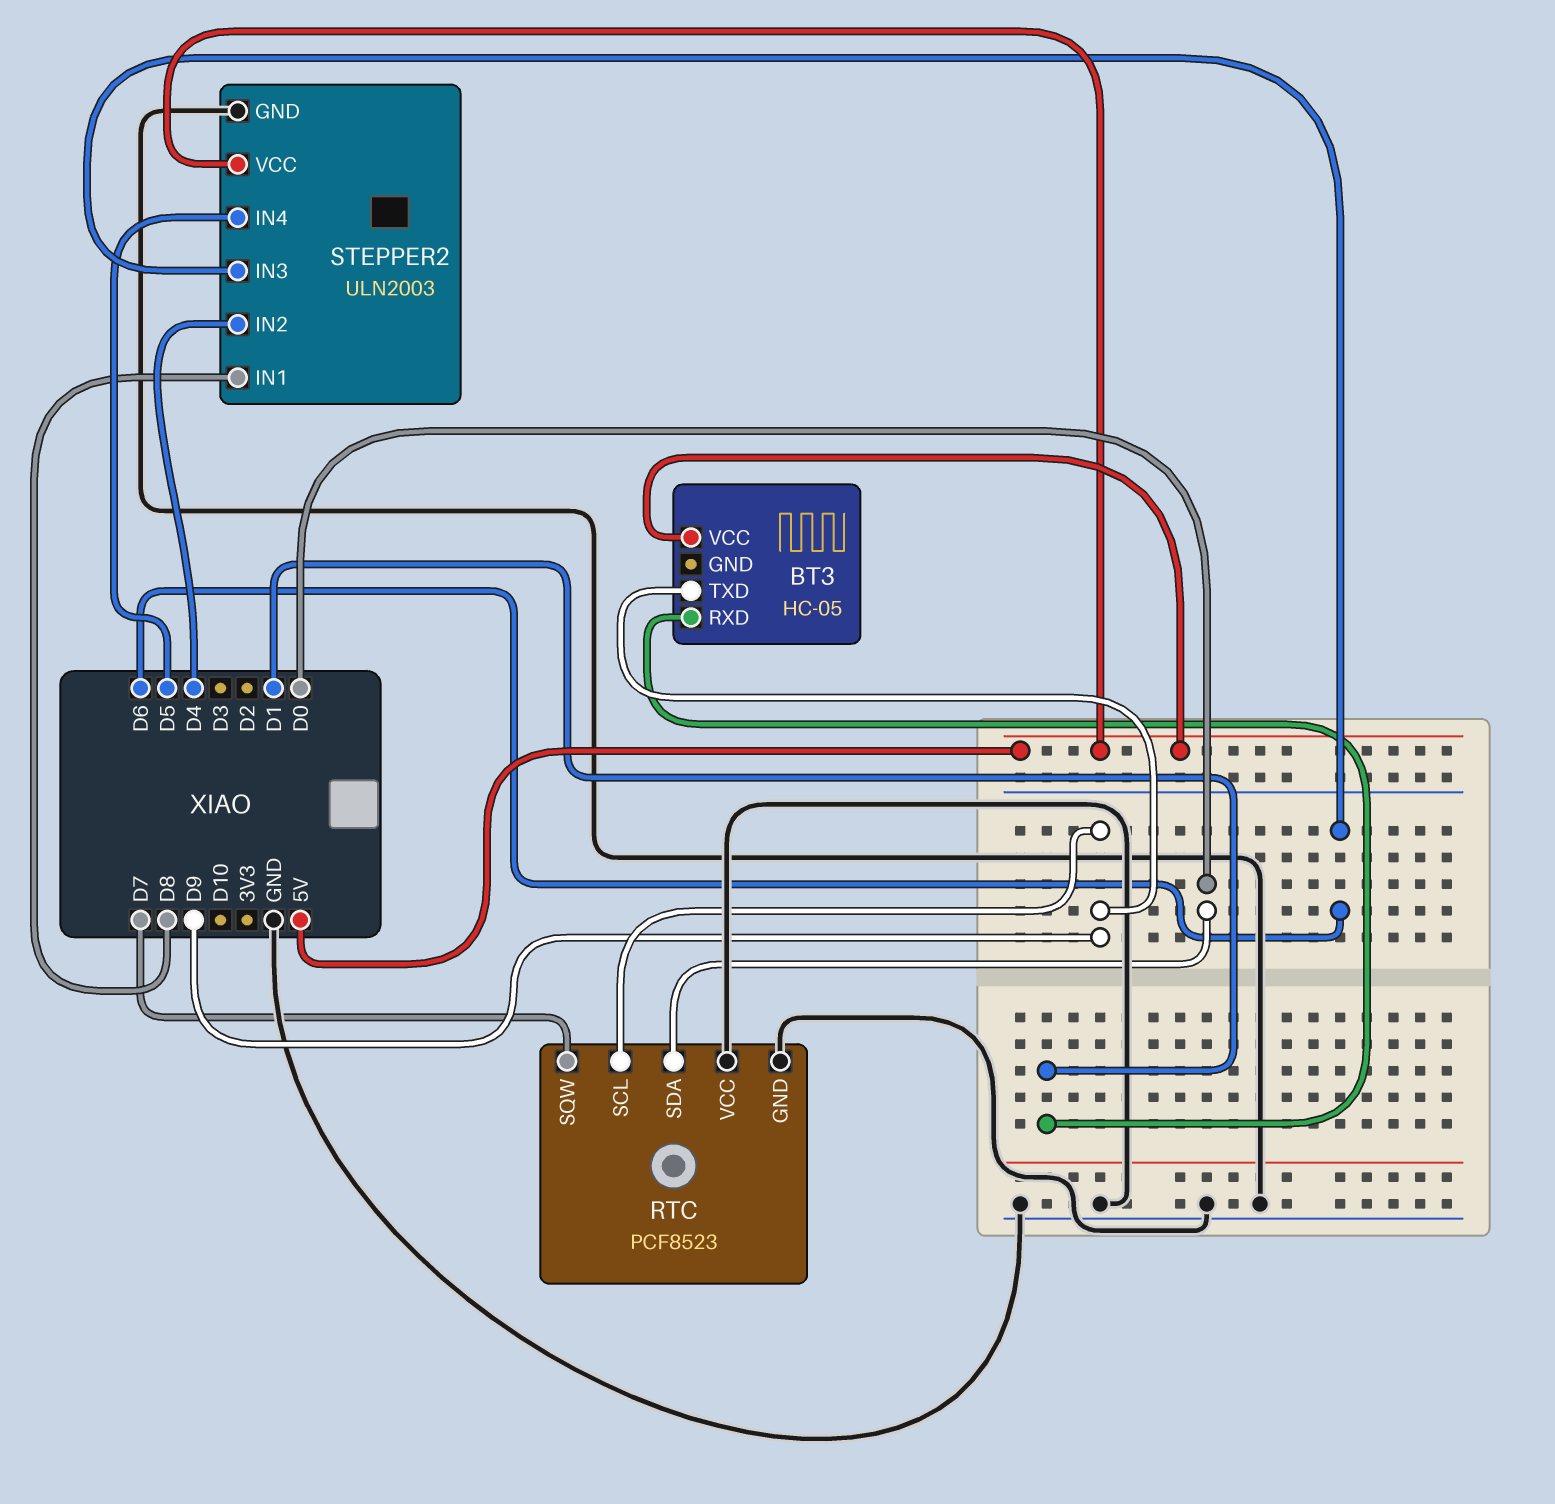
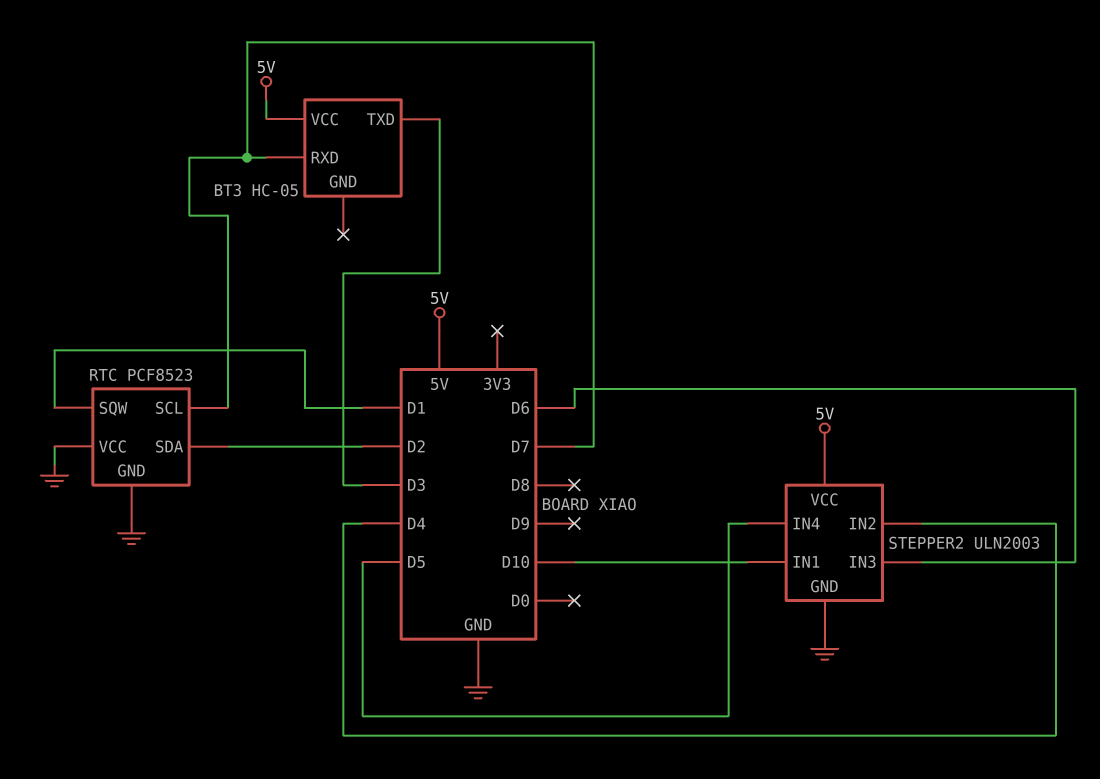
BT3 pin RXD: D1 -> D7
BT3 pin TXD: D9 -> D3
RTC pin SCL: D9 -> D7
RTC pin SDA: D0 -> D2
RTC pin SQW: D7 -> D1
STEPPER2 pin IN1: D8 -> D10

